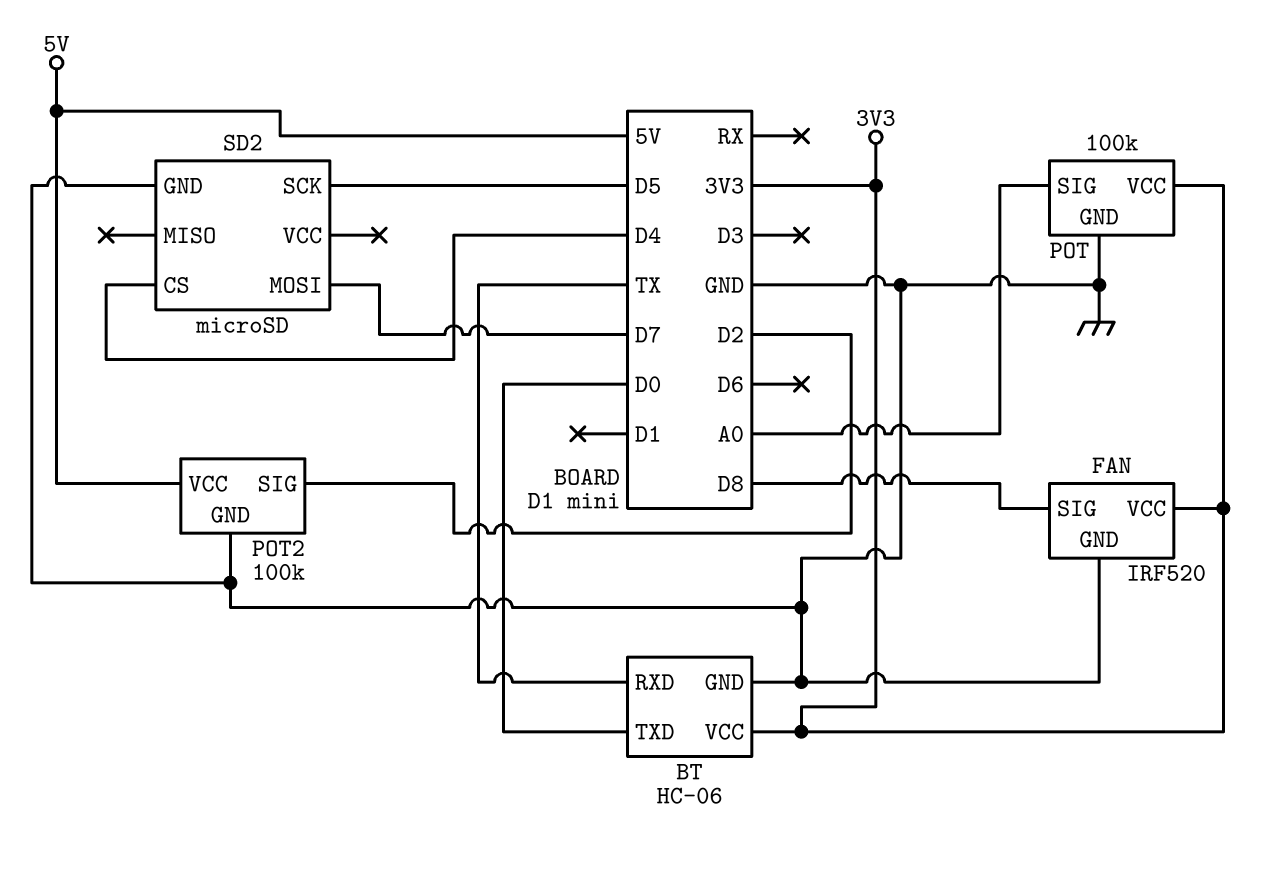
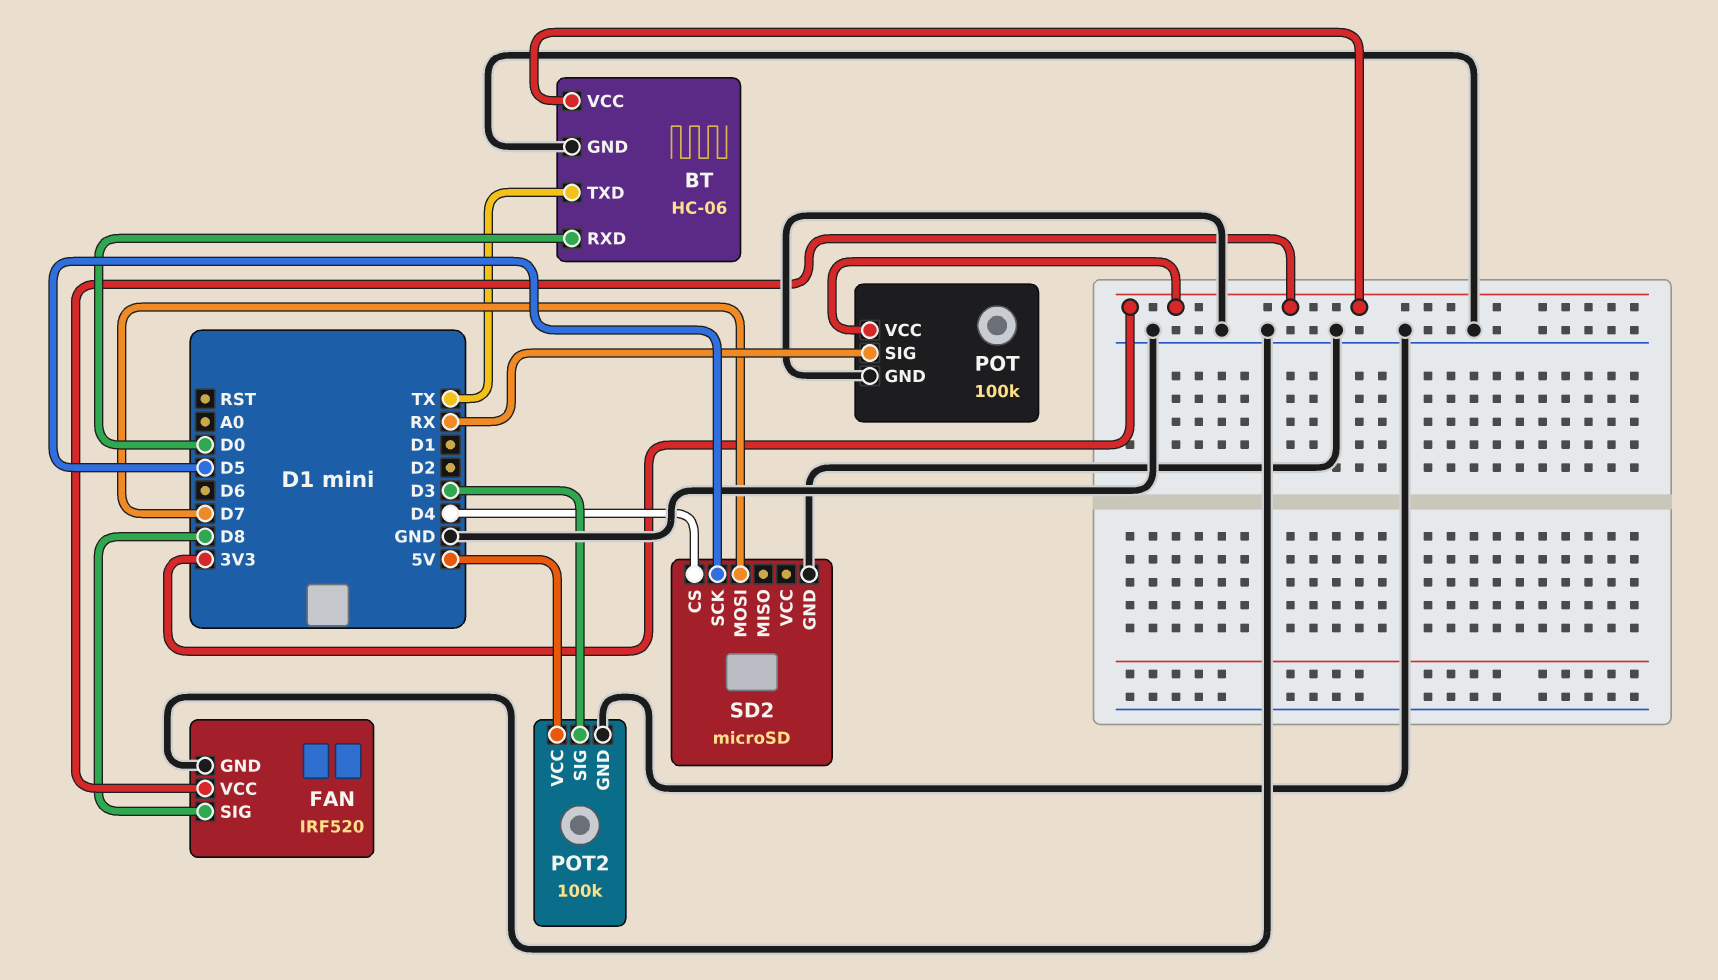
BT pin RXD: TX -> D0
BT pin TXD: D0 -> TX
POT pin SIG: A0 -> RX
POT2 pin SIG: D2 -> D3

